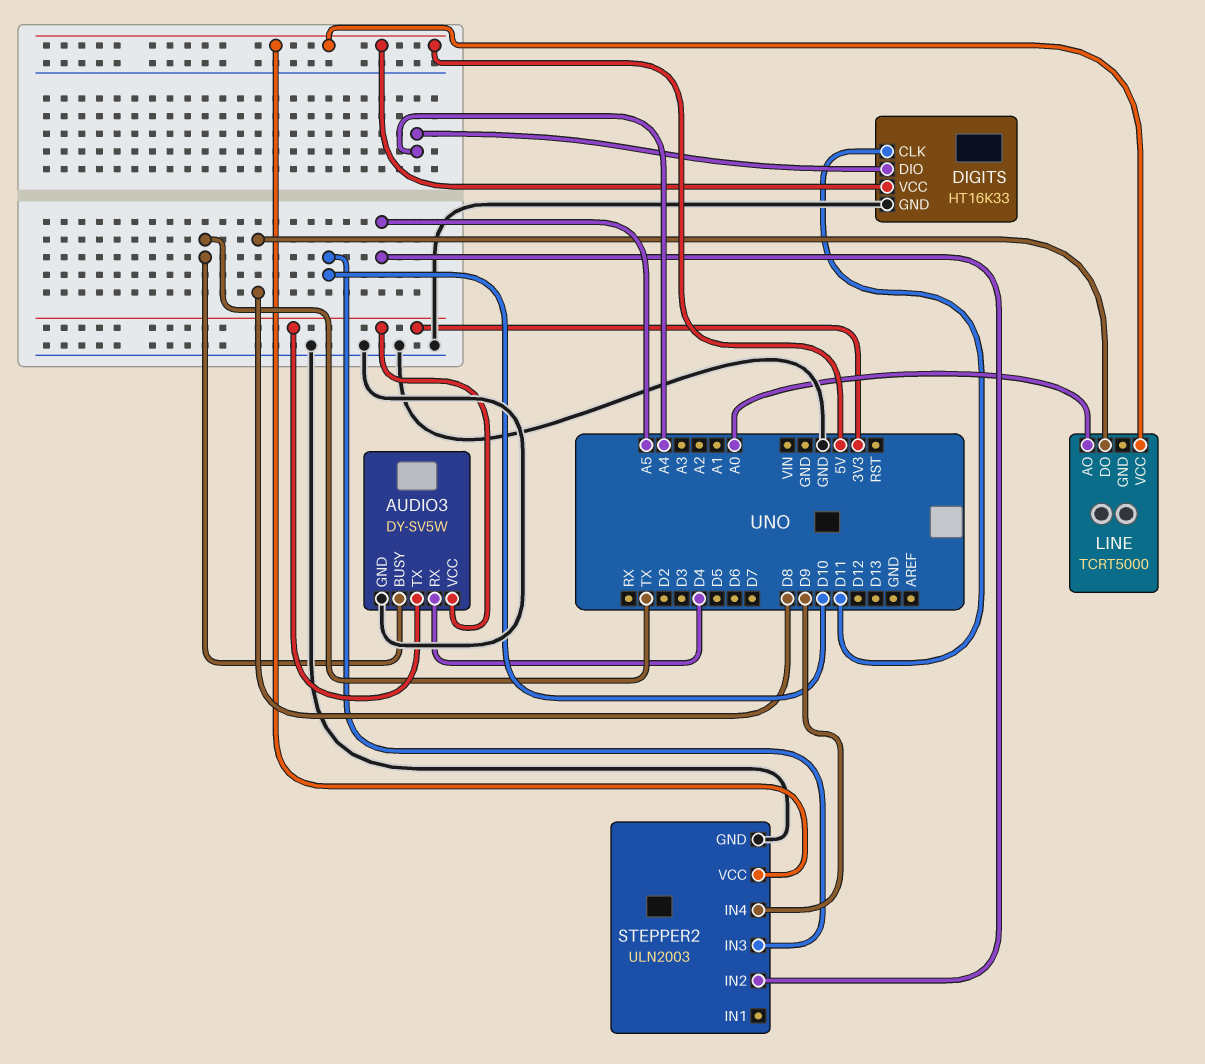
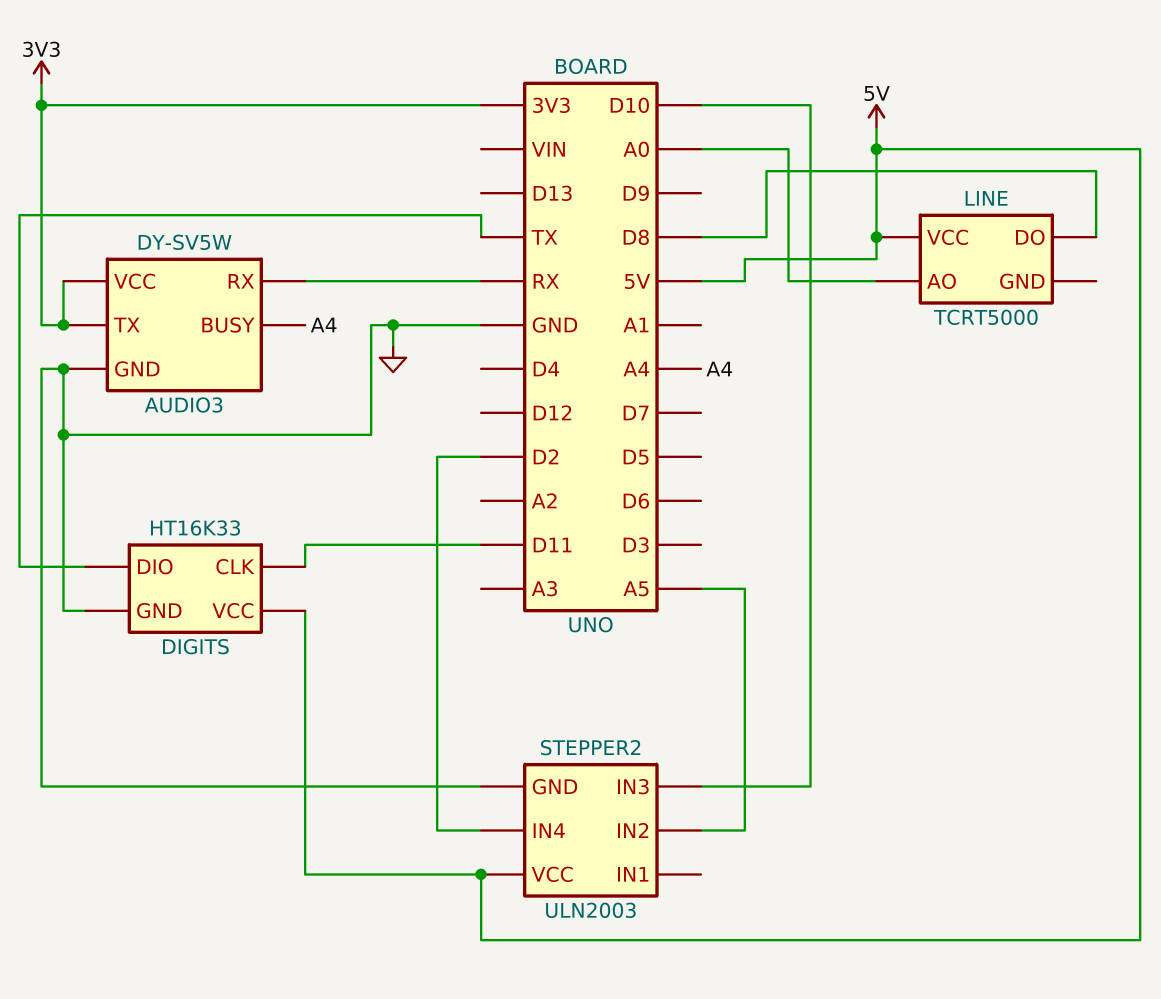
AUDIO3 pin BUSY: TX -> A4
AUDIO3 pin RX: D4 -> RX
DIGITS pin DIO: A4 -> TX
STEPPER2 pin IN4: D9 -> D2

